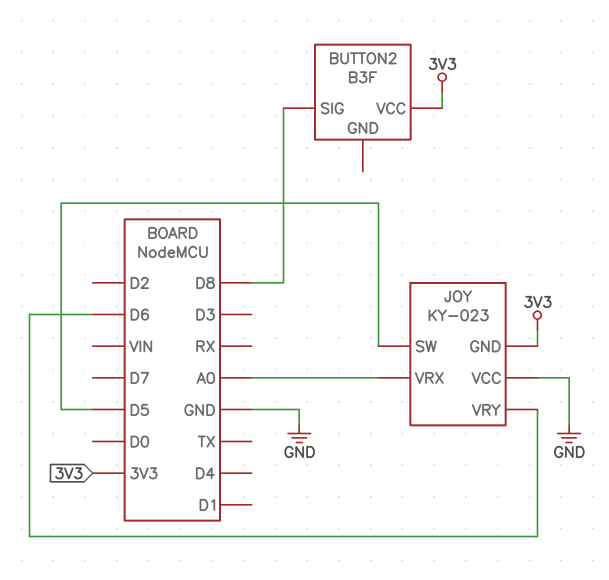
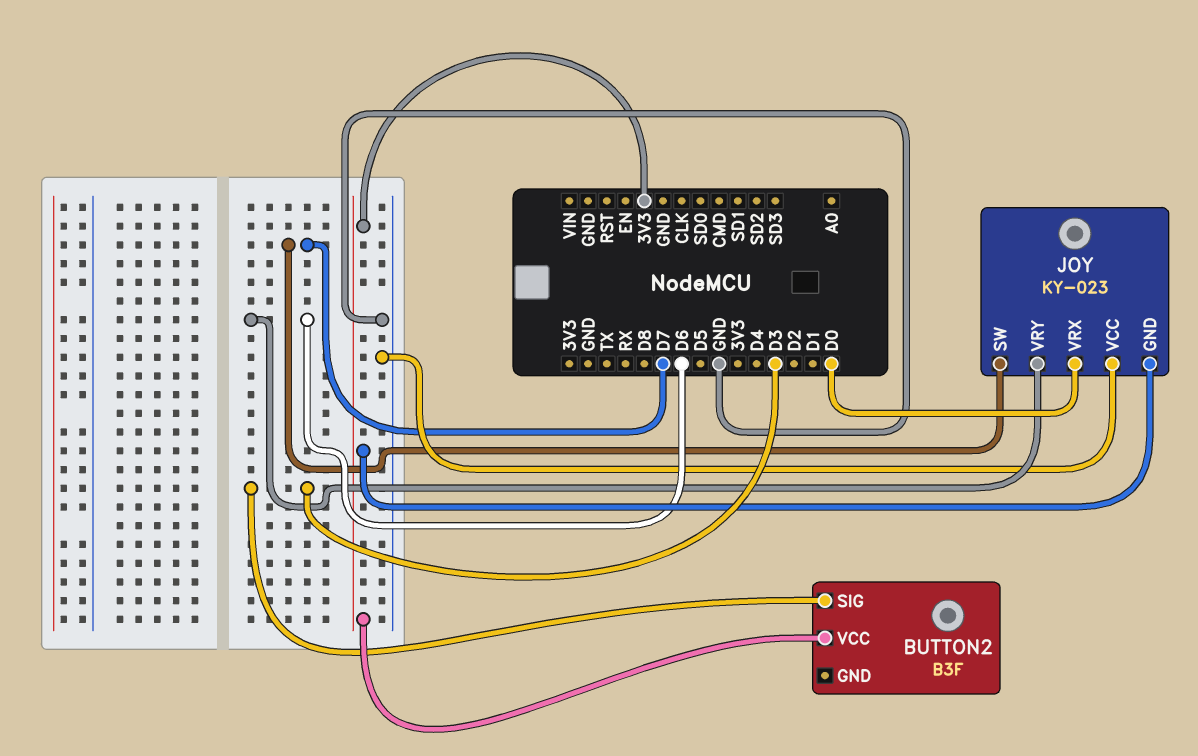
BUTTON2 pin SIG: D8 -> D3
JOY pin SW: D5 -> D7
JOY pin VRX: A0 -> D0

